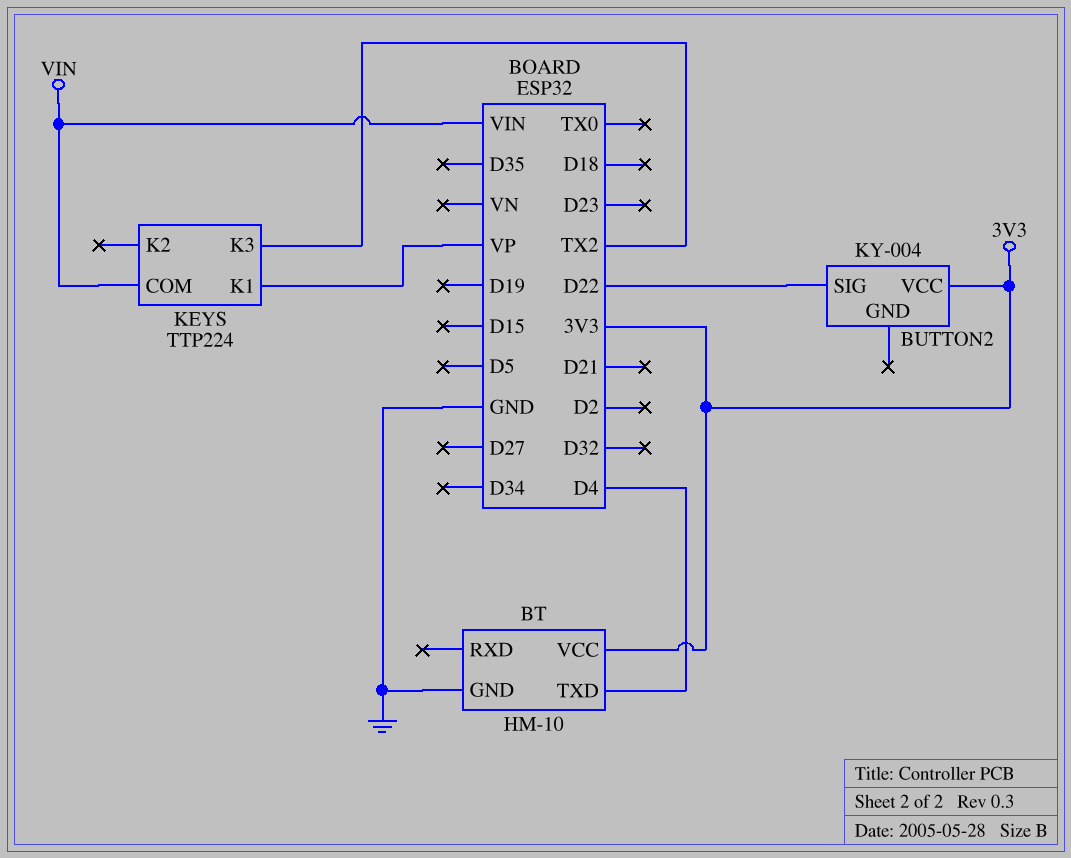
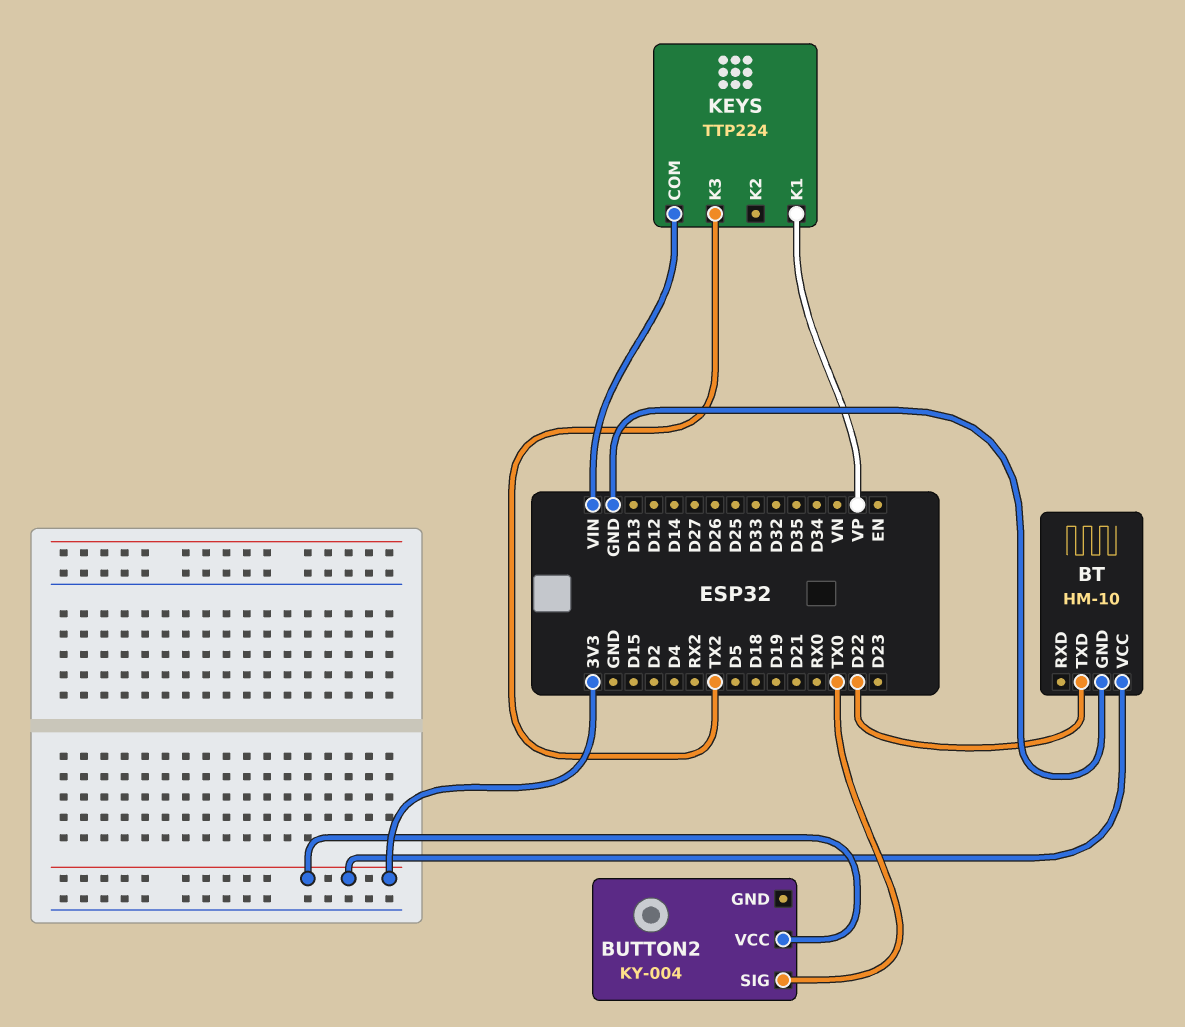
BT pin TXD: D4 -> D22
BUTTON2 pin SIG: D22 -> TX0

